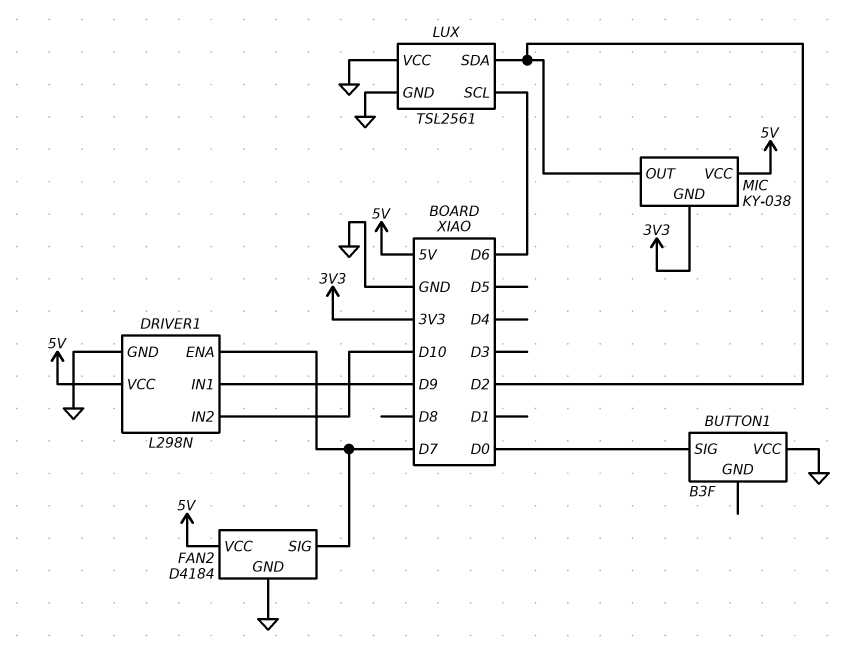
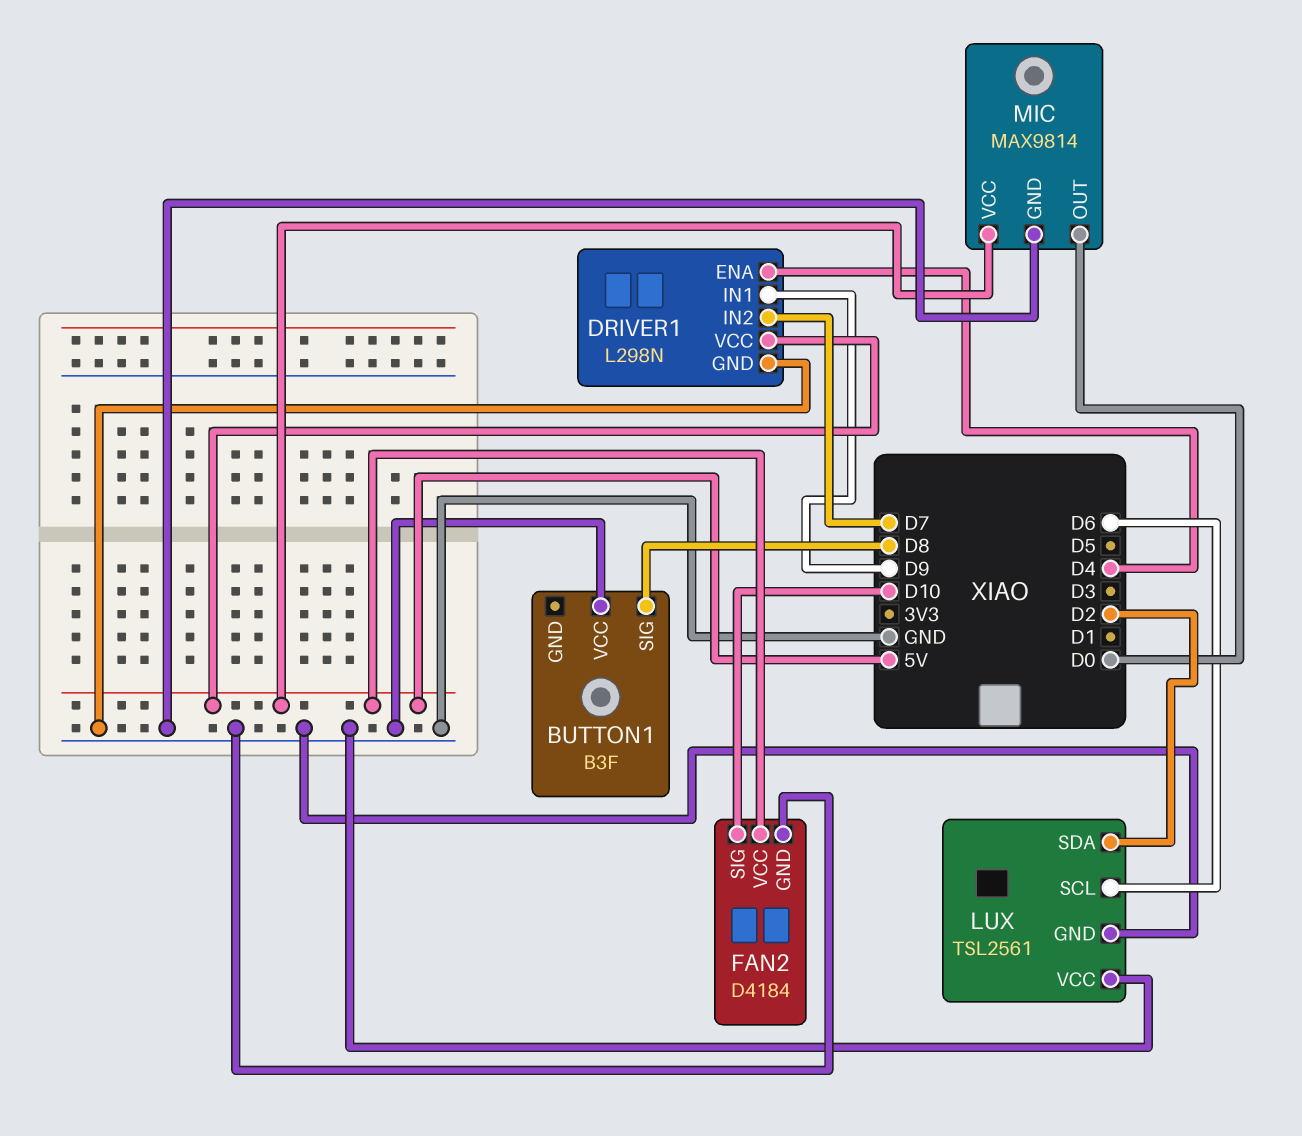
BUTTON1 pin SIG: D0 -> D8
DRIVER1 pin ENA: D7 -> D4
DRIVER1 pin IN2: D10 -> D7
FAN2 pin SIG: D7 -> D10
MIC: KY-038 -> MAX9814
MIC pin GND: 3V3 -> GND
MIC pin OUT: D2 -> D0

